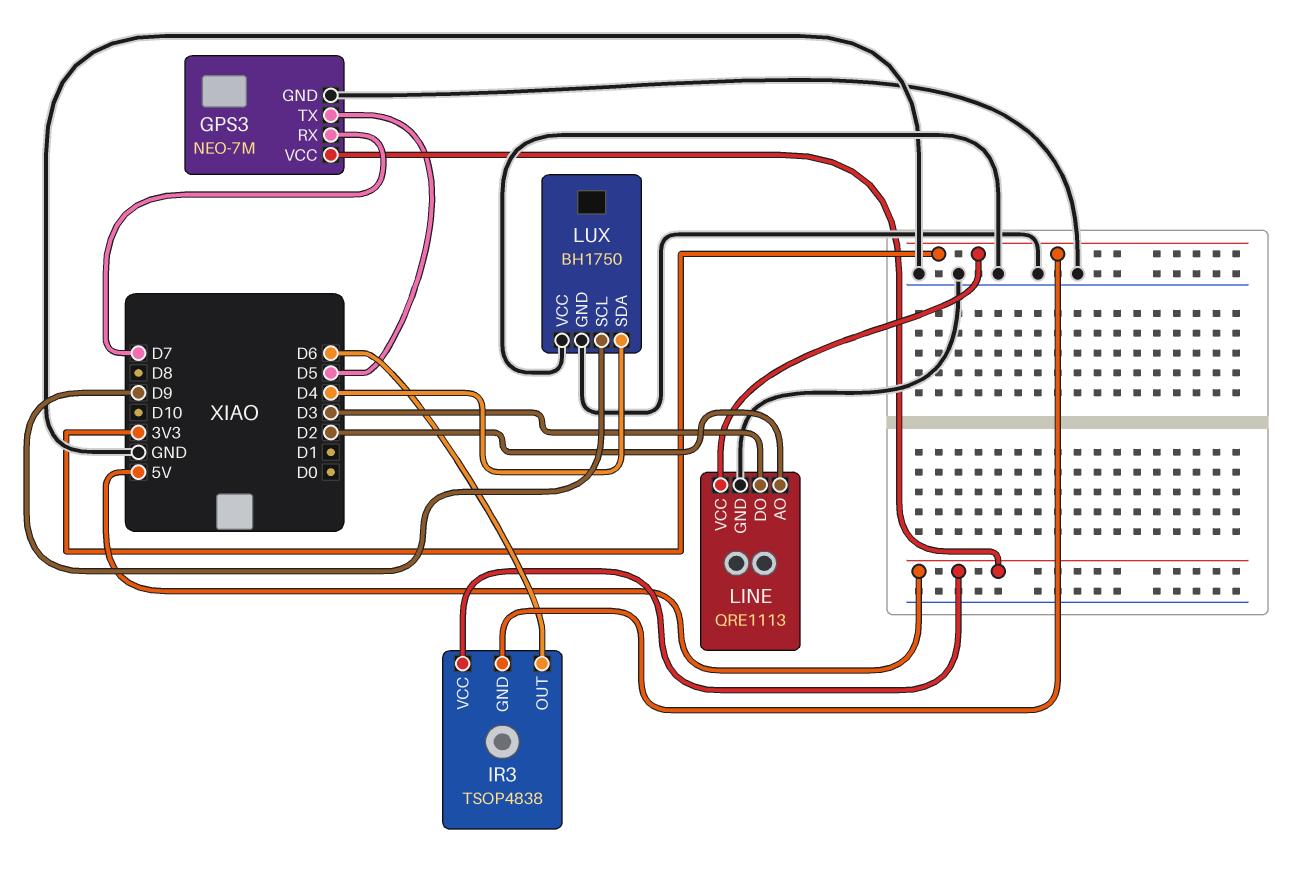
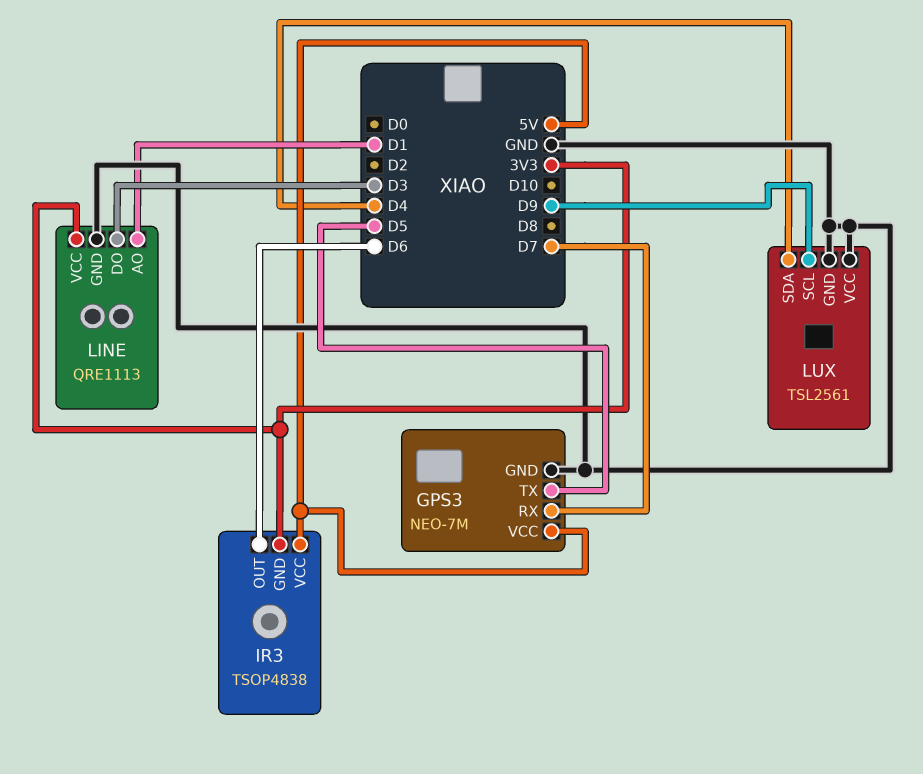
LINE pin AO: D2 -> D1
LUX: BH1750 -> TSL2561

